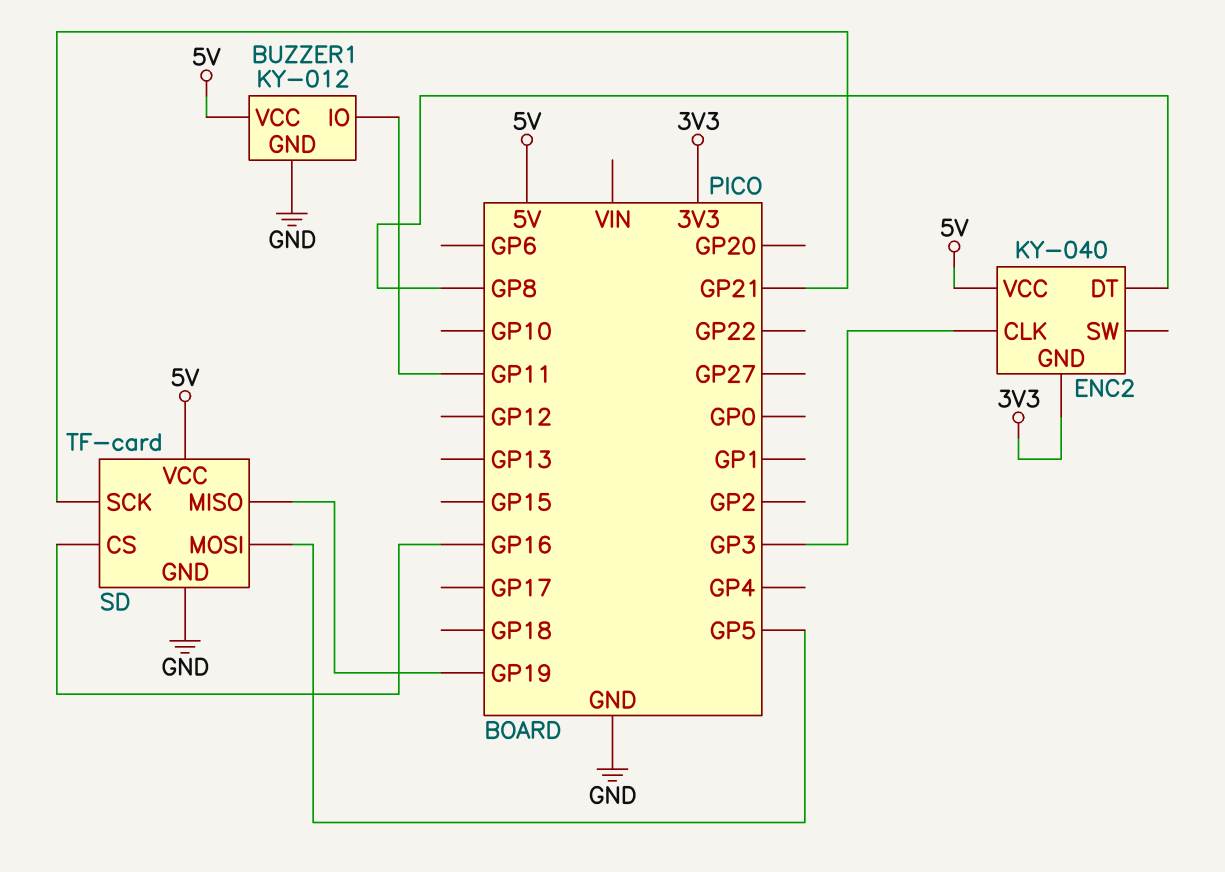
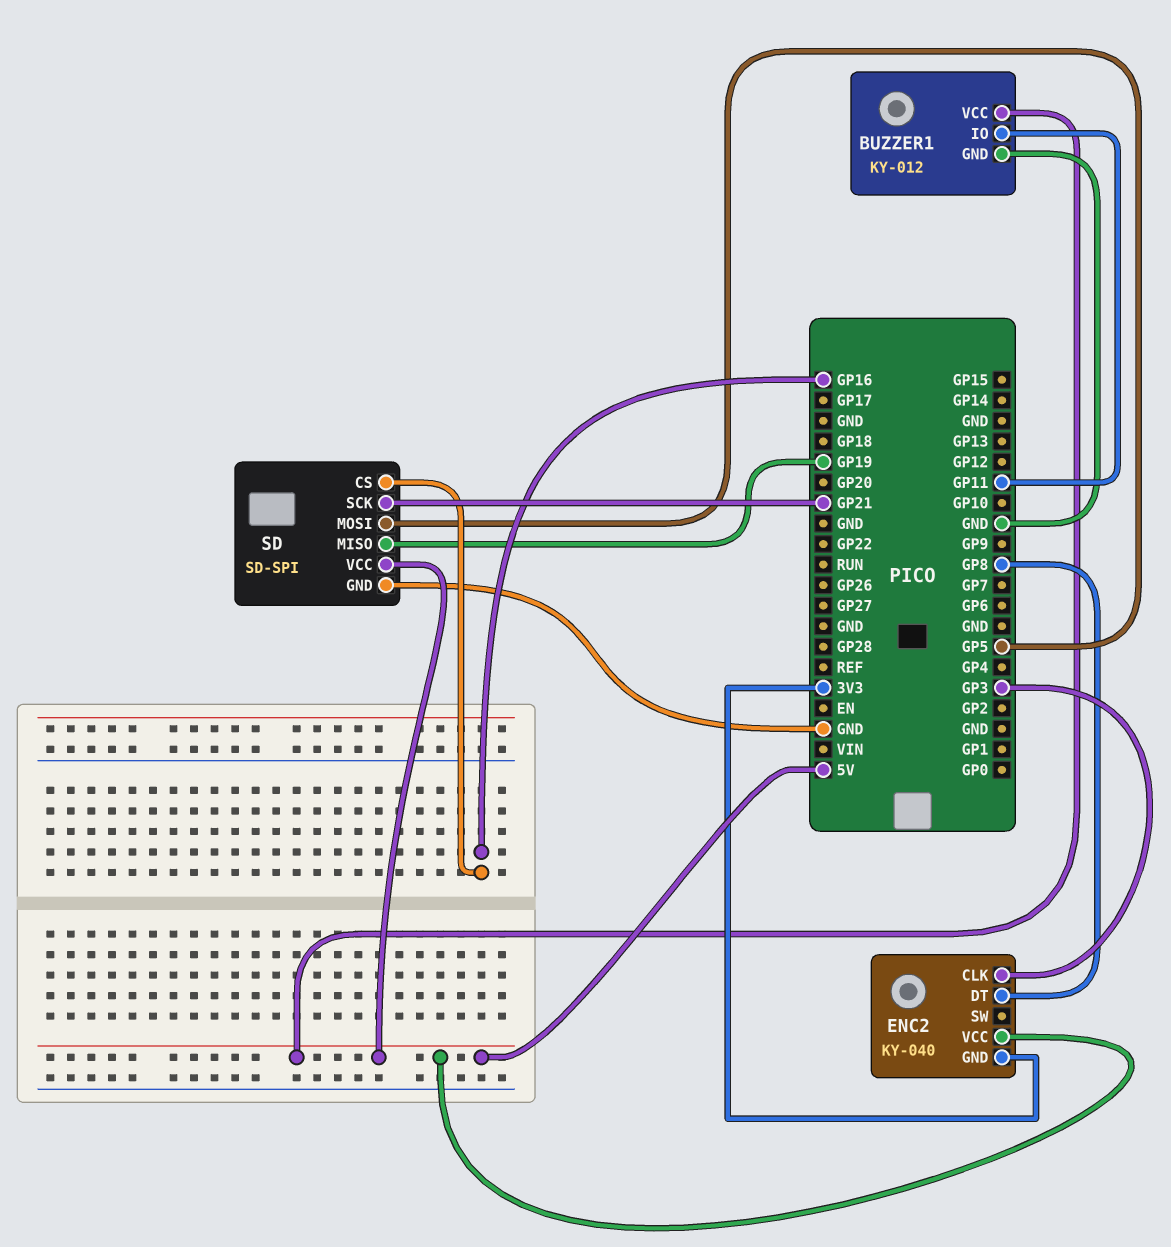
SD: TF-card -> SD-SPI

